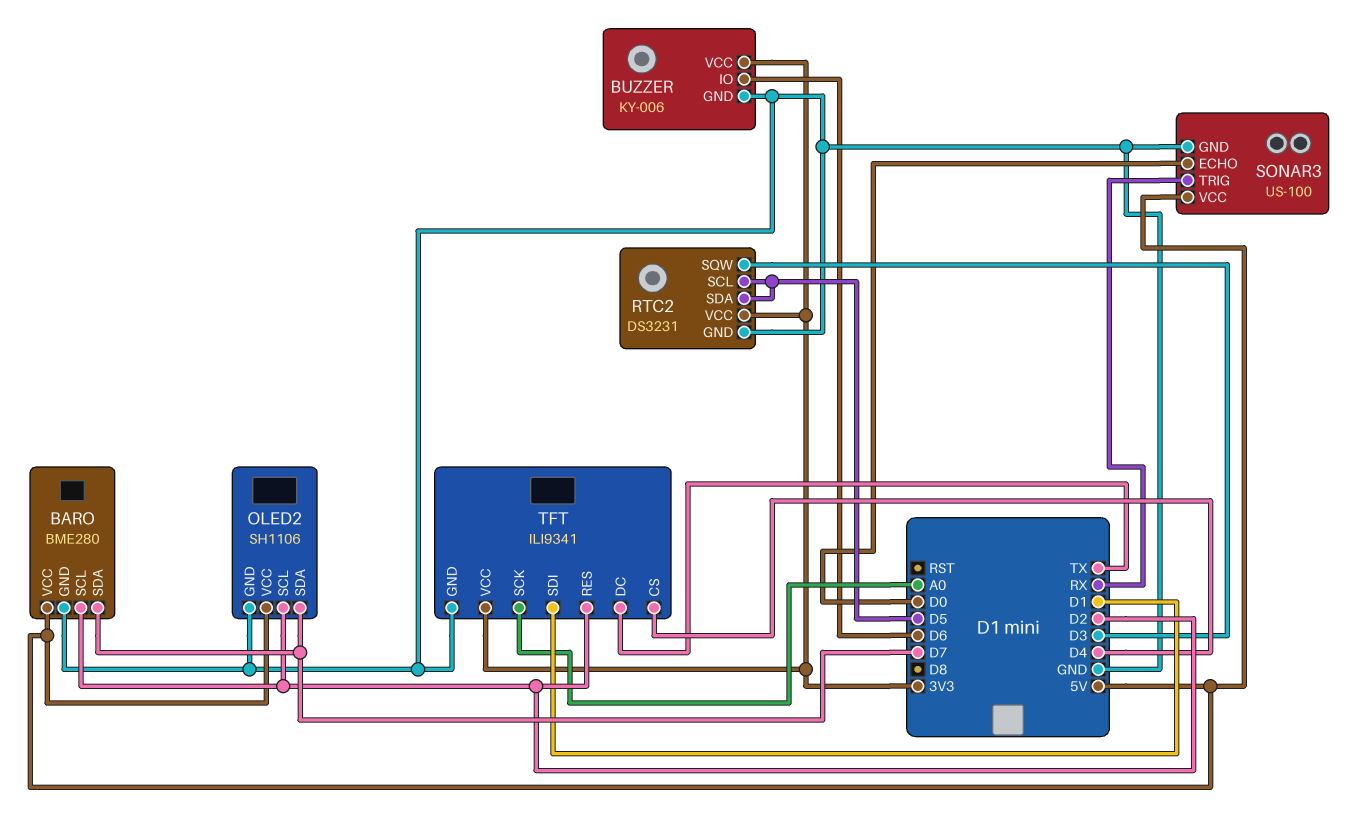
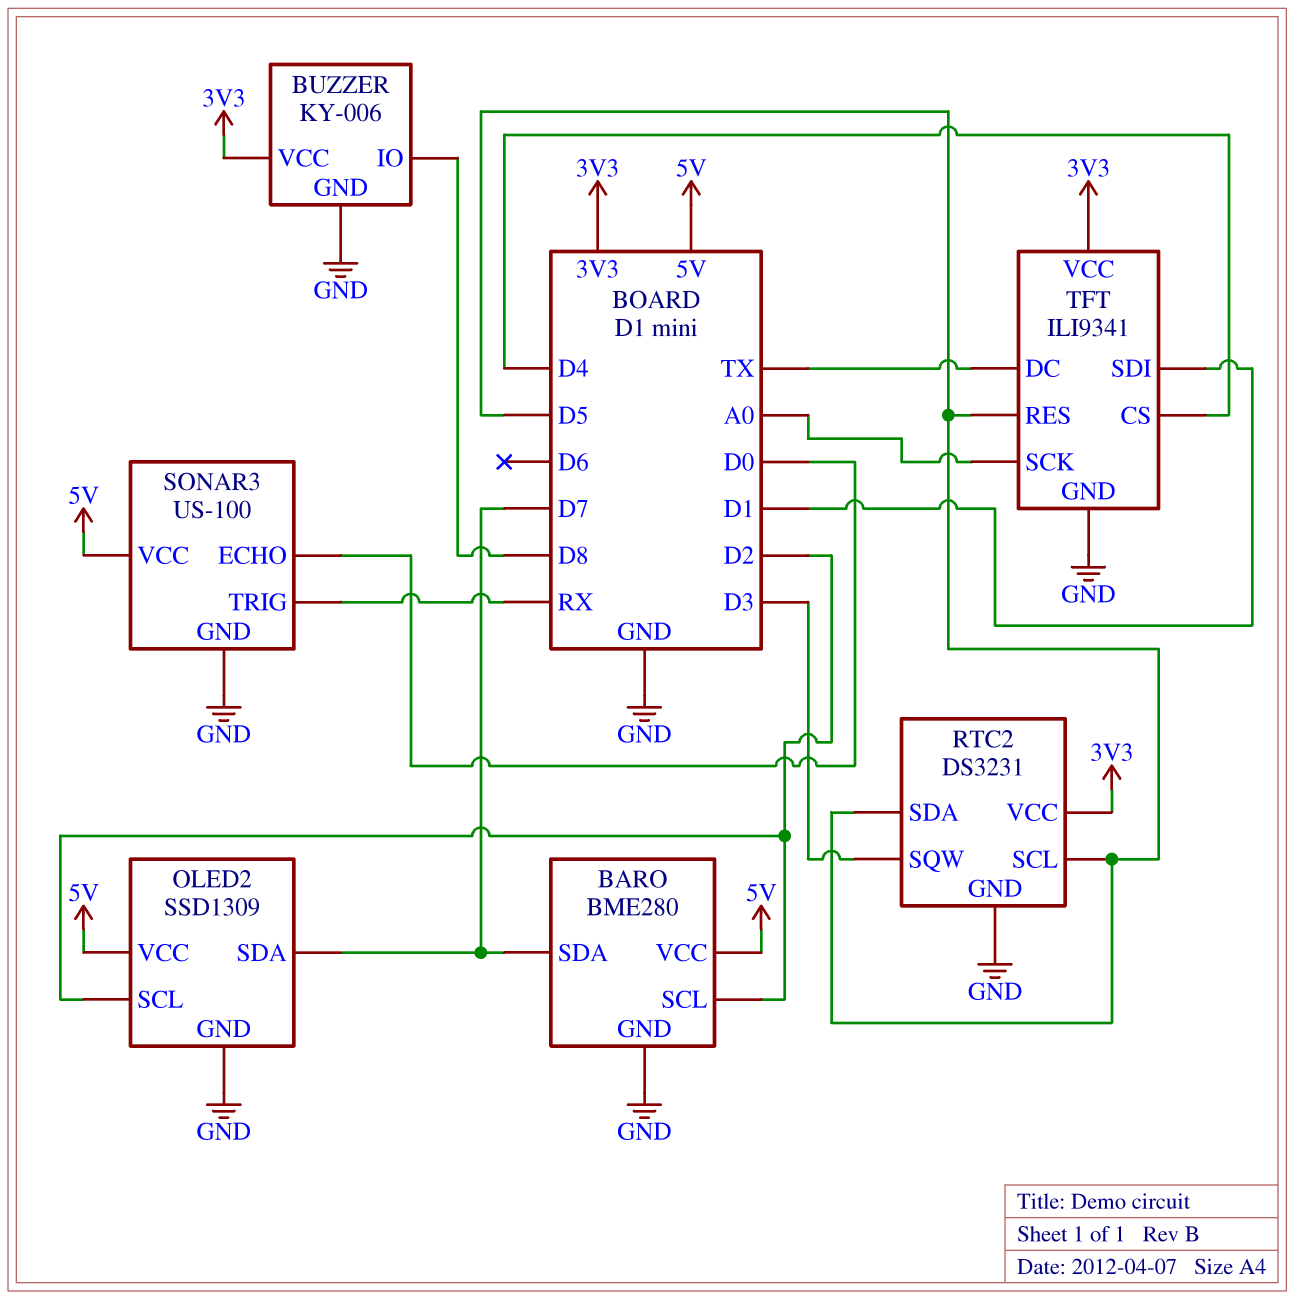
BUZZER pin IO: D6 -> D8
OLED2: SH1106 -> SSD1309
TFT pin RES: D2 -> D5

